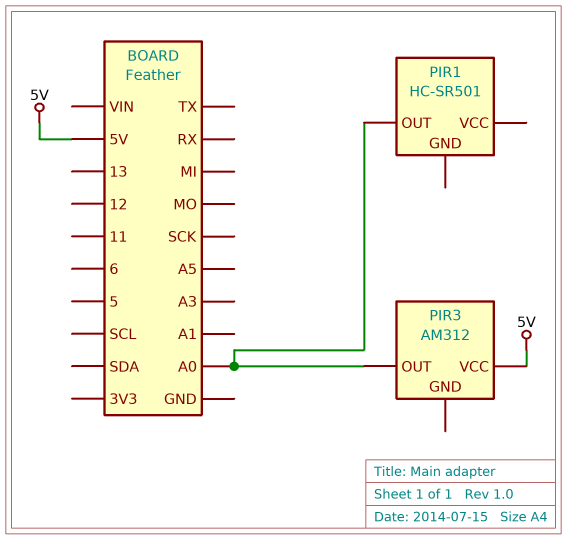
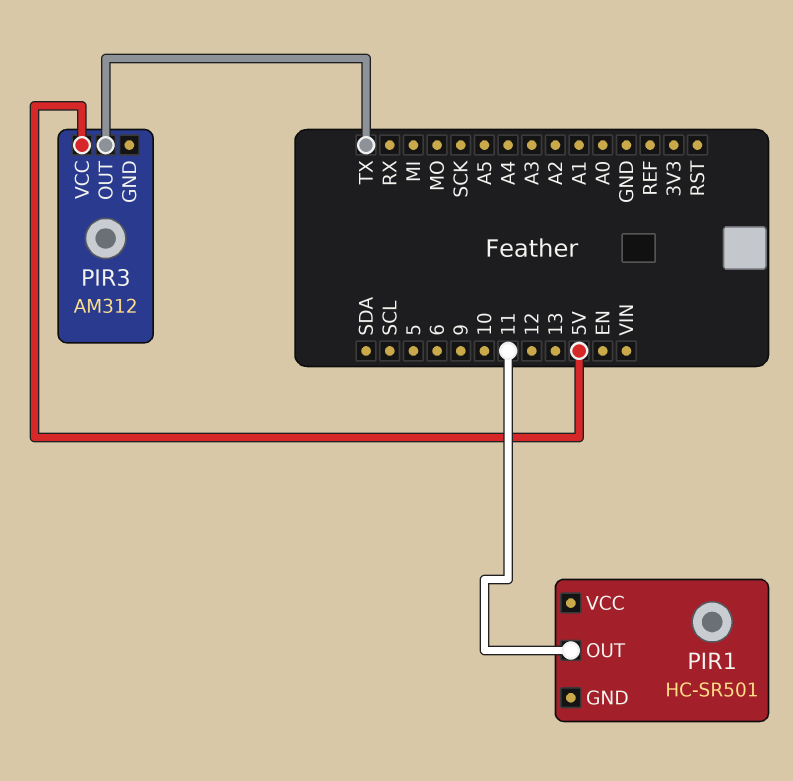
PIR1 pin OUT: A0 -> 11
PIR3 pin OUT: A0 -> TX

